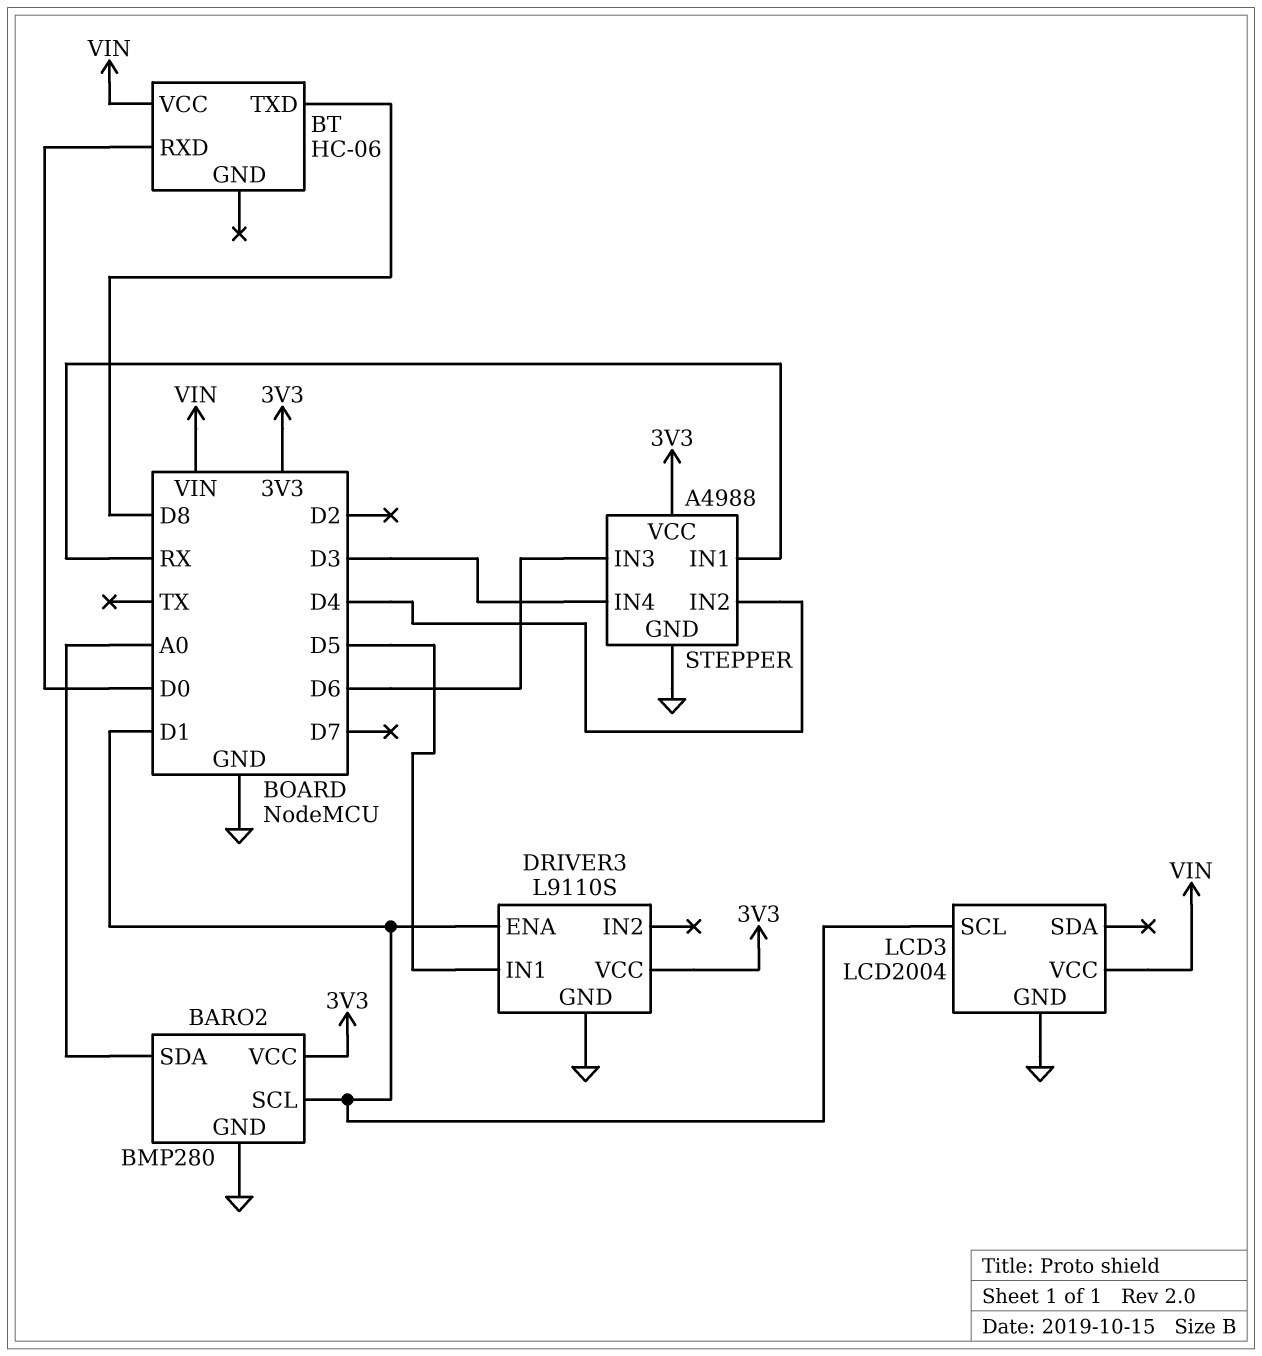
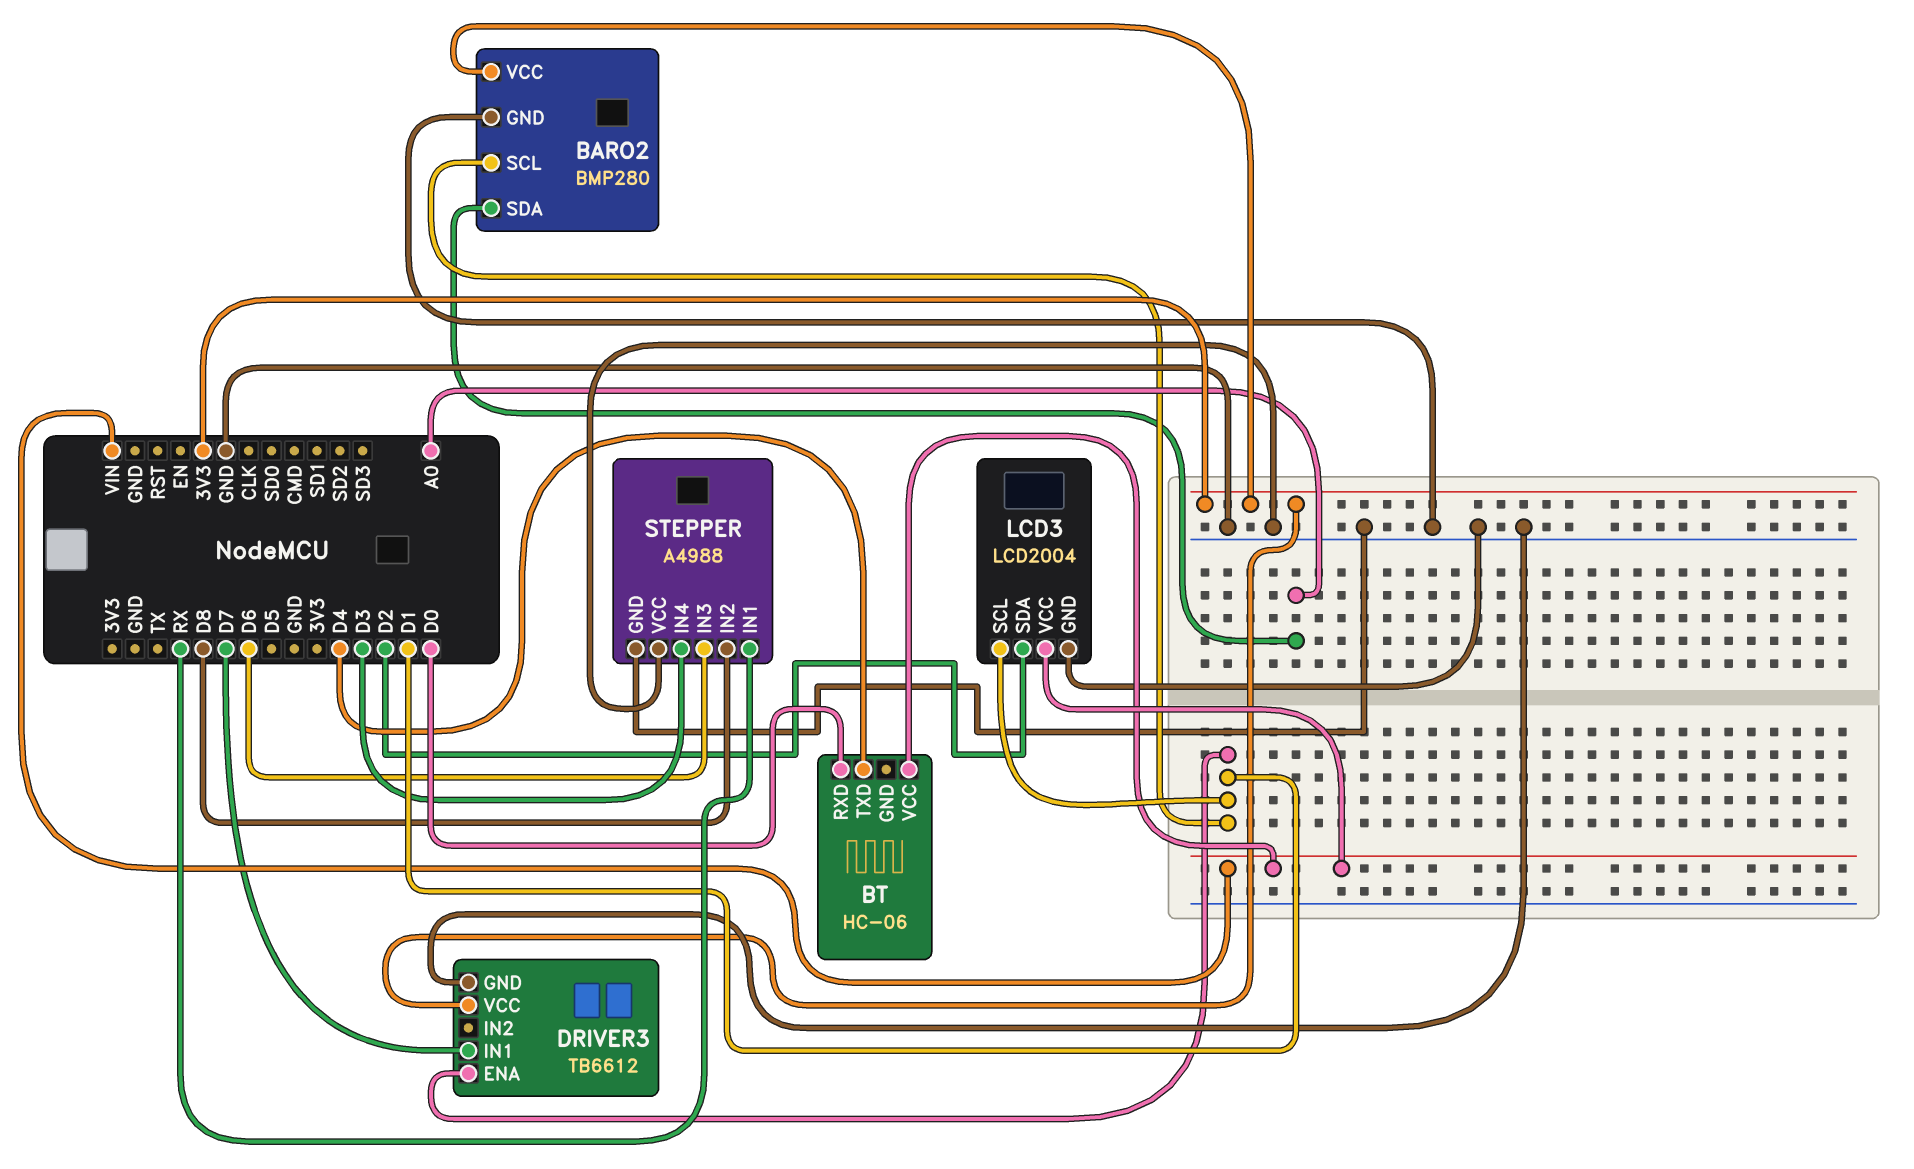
BT pin TXD: D8 -> D4
DRIVER3: L9110S -> TB6612
DRIVER3 pin IN1: D5 -> D7
LCD3 pin SDA: none -> D2
STEPPER pin IN2: D4 -> D8
STEPPER pin VCC: 3V3 -> GND

